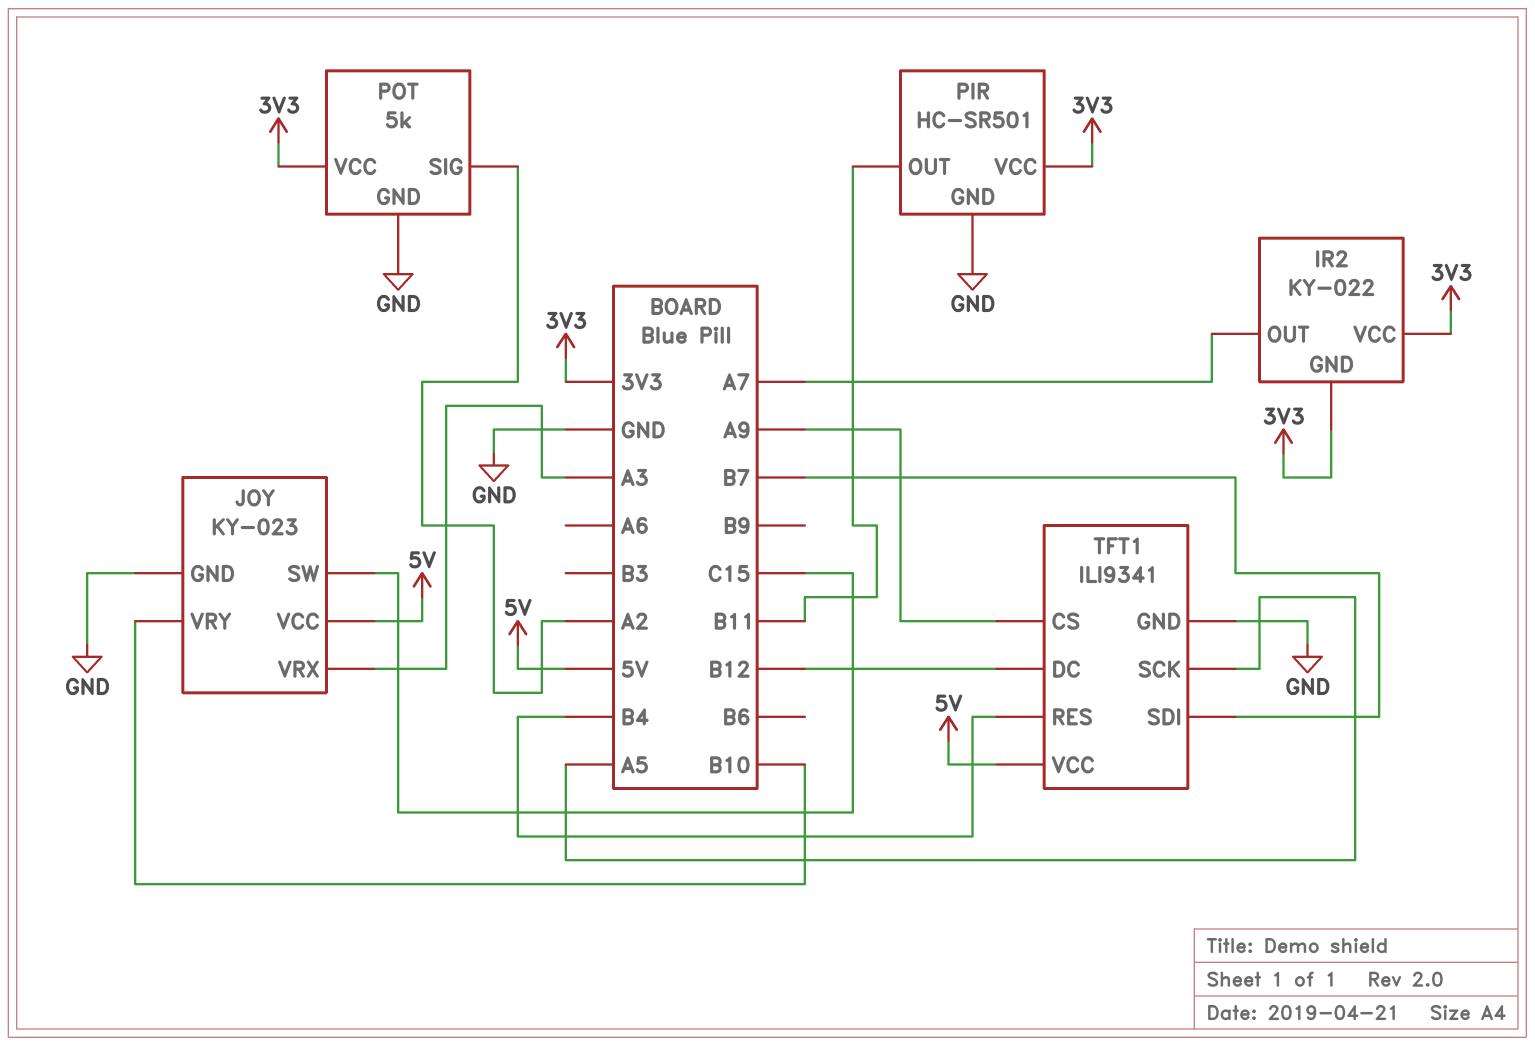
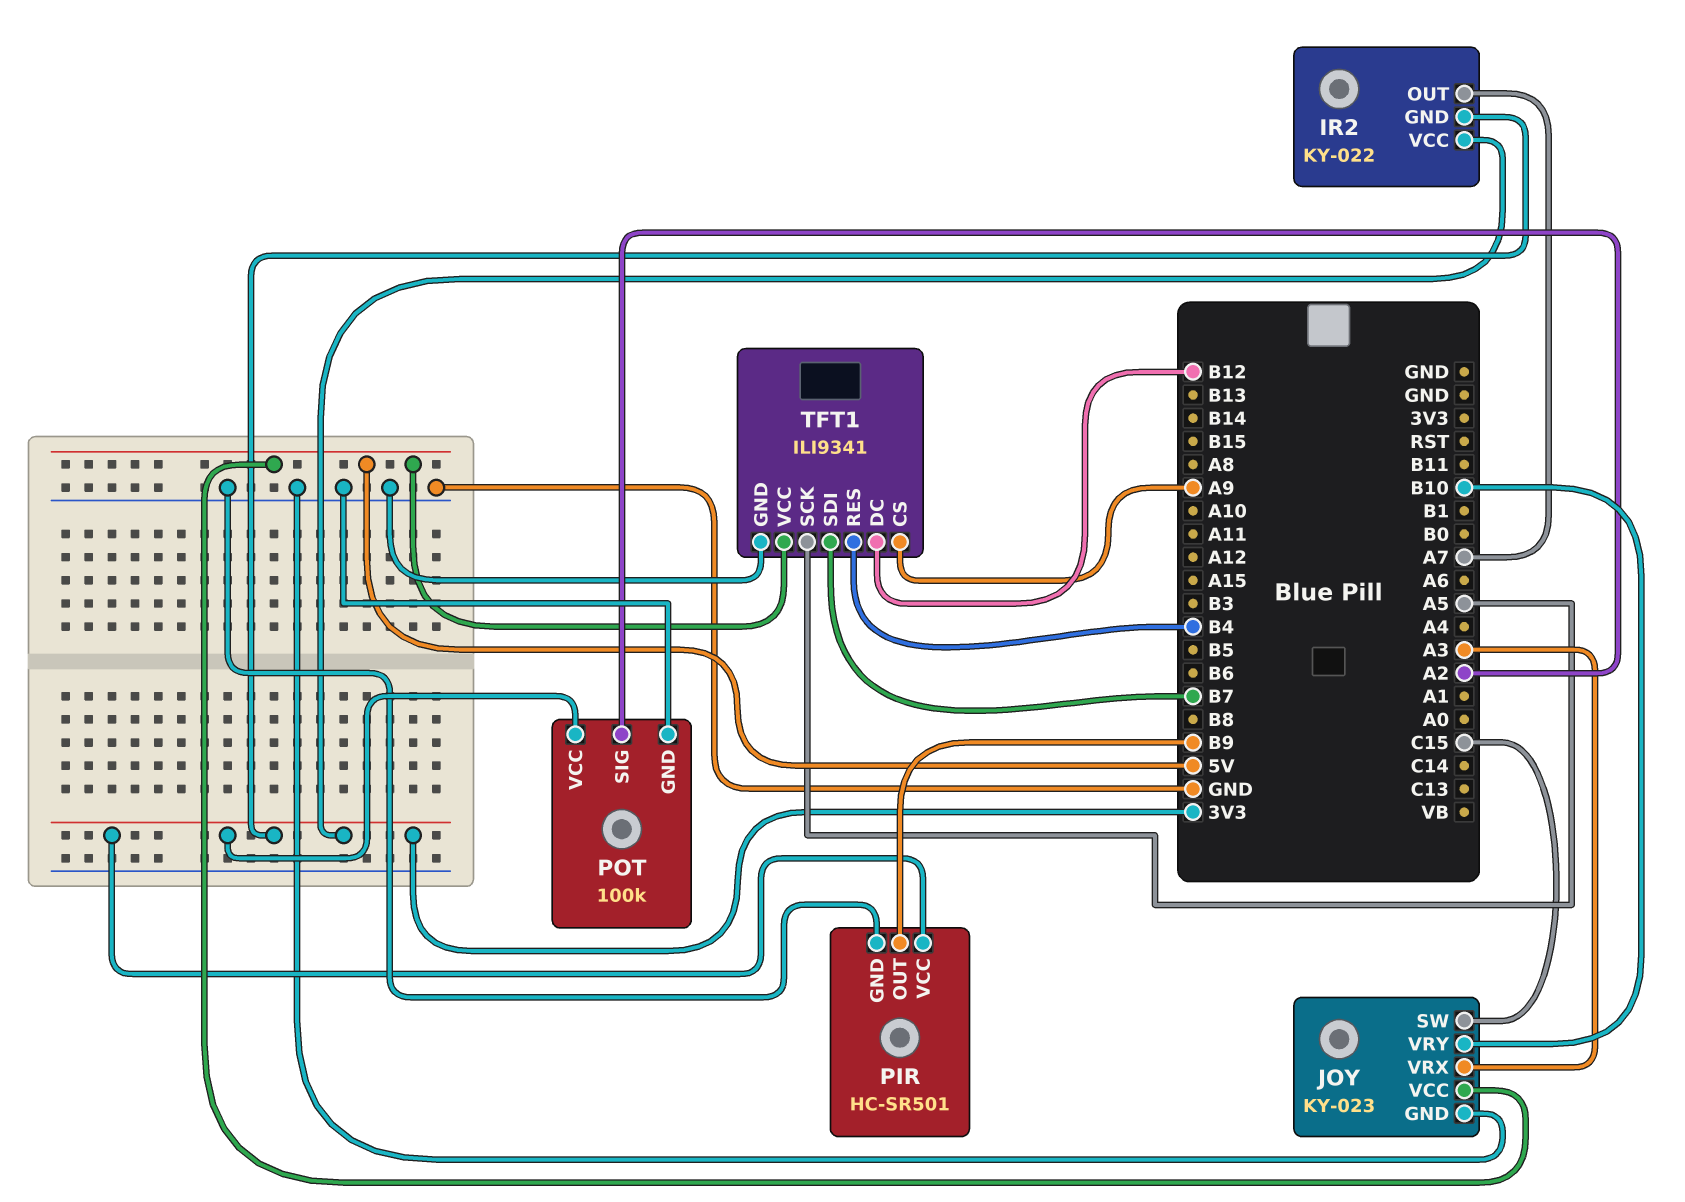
PIR pin OUT: B11 -> B9
POT: 5k -> 100k

